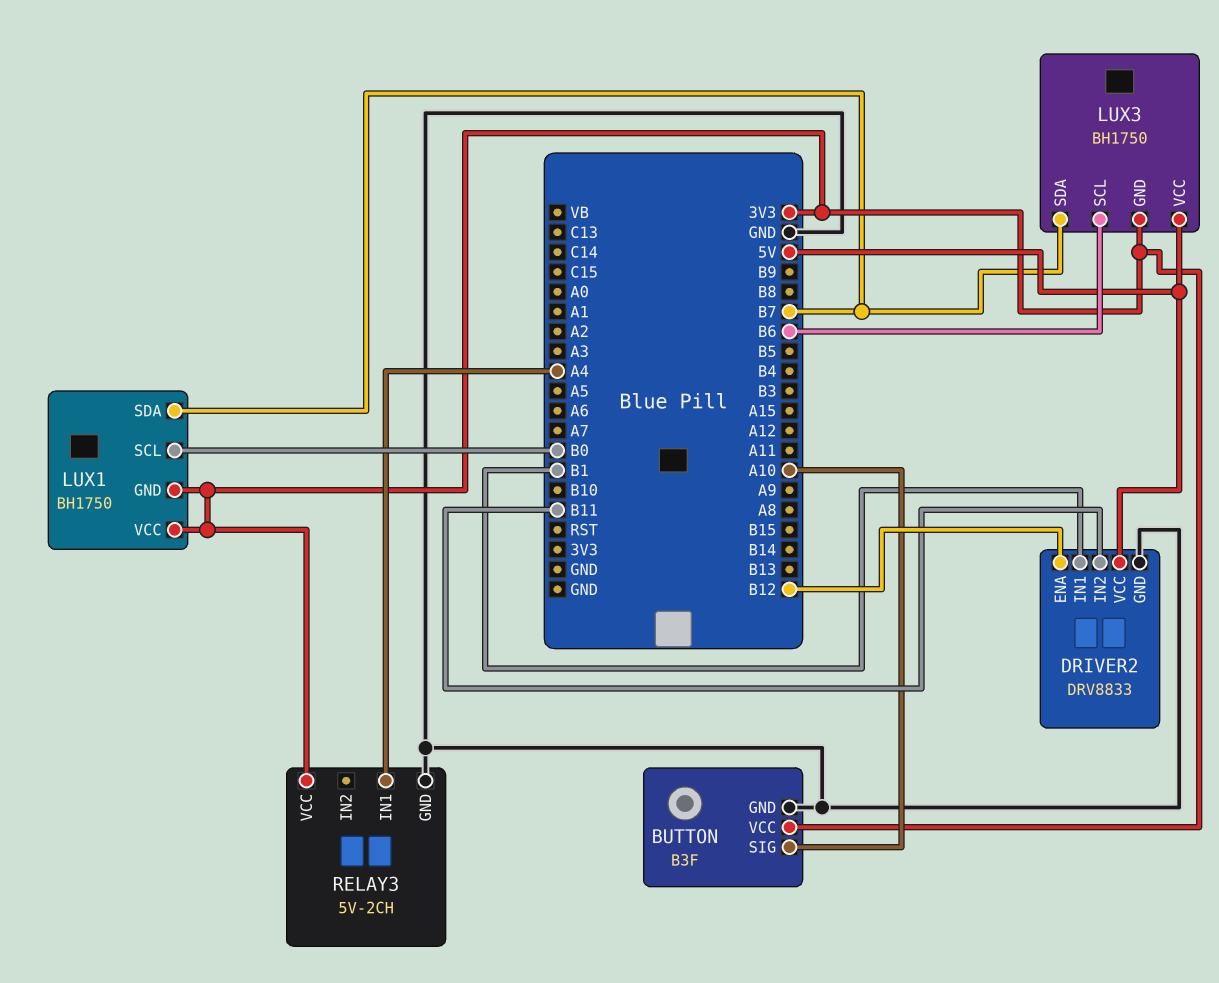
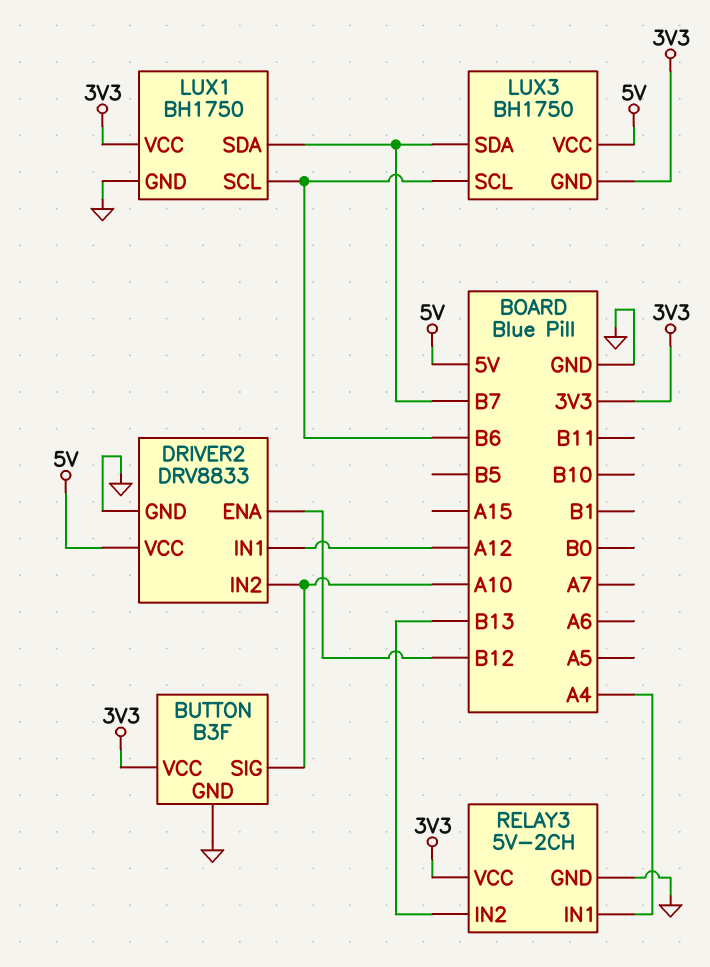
DRIVER2 pin IN1: B1 -> A12
DRIVER2 pin IN2: B11 -> A10
LUX1 pin GND: 3V3 -> GND
LUX1 pin SCL: B0 -> B6
RELAY3 pin IN2: none -> B13

